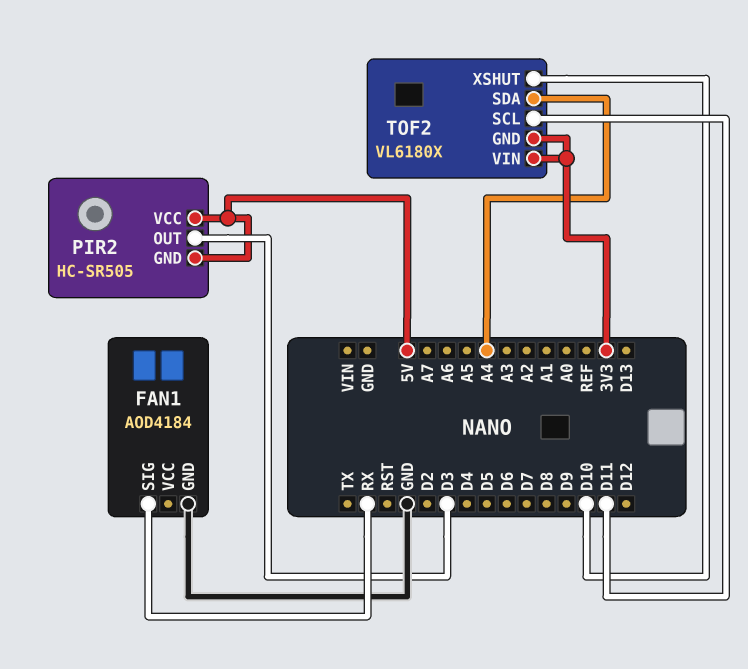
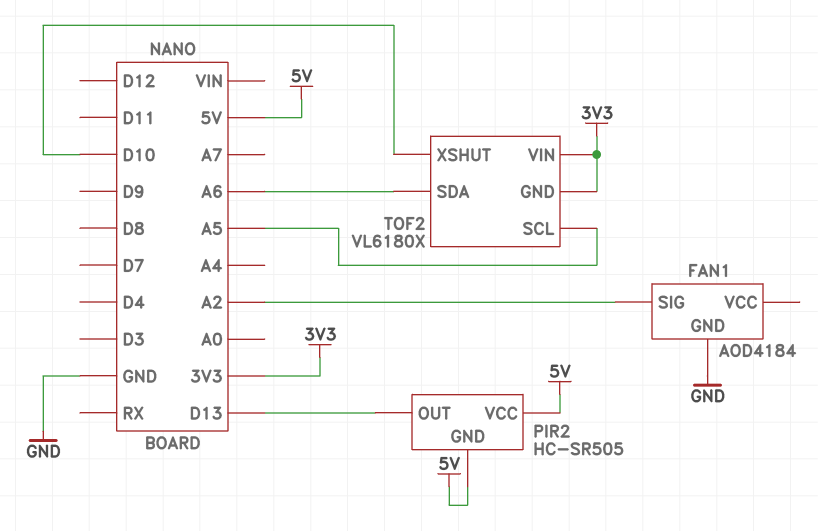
FAN1 pin SIG: RX -> A2
PIR2 pin OUT: D3 -> D13
TOF2 pin SCL: D11 -> A5
TOF2 pin SDA: A4 -> A6

